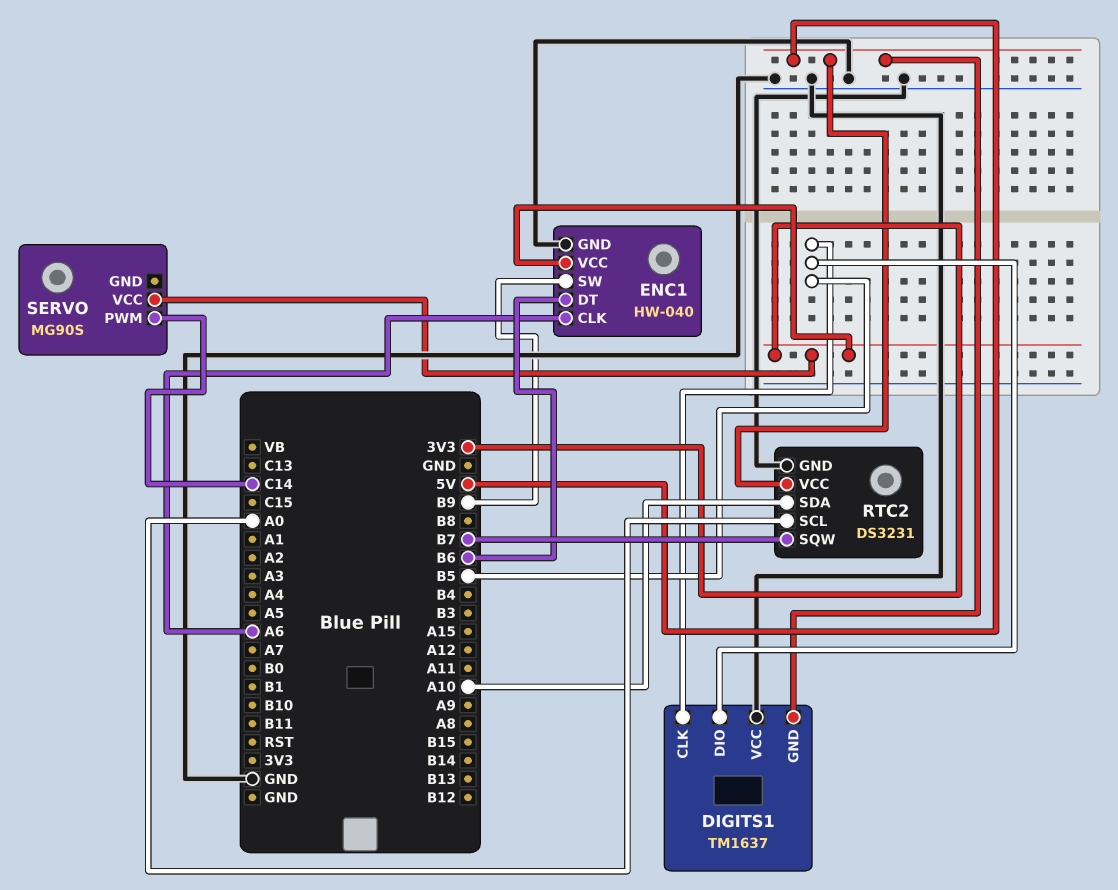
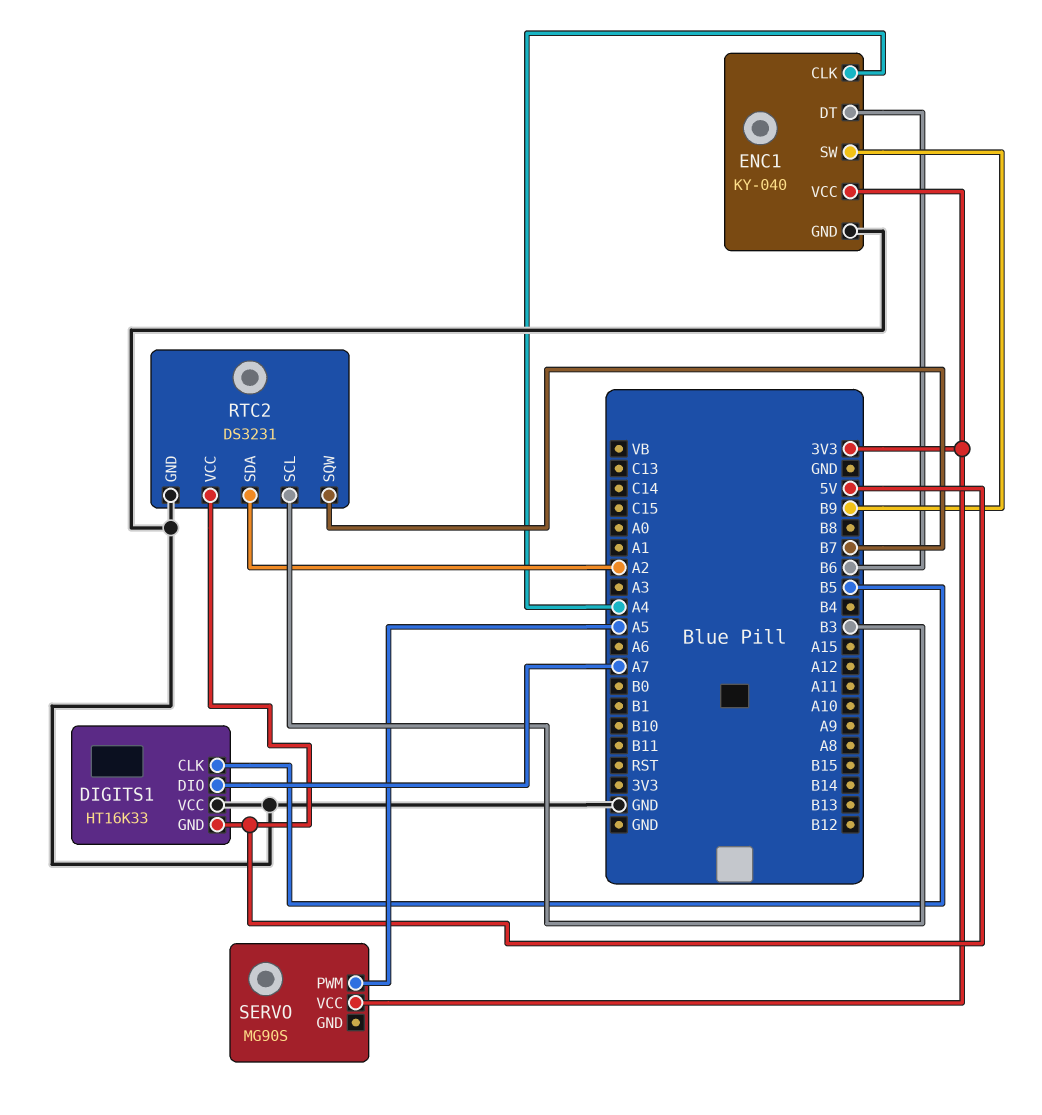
DIGITS1: TM1637 -> HT16K33
DIGITS1 pin DIO: B5 -> A7
ENC1: HW-040 -> KY-040
ENC1 pin CLK: A6 -> A4
RTC2 pin SCL: A0 -> B3
RTC2 pin SDA: A10 -> A2
SERVO pin PWM: C14 -> A5

